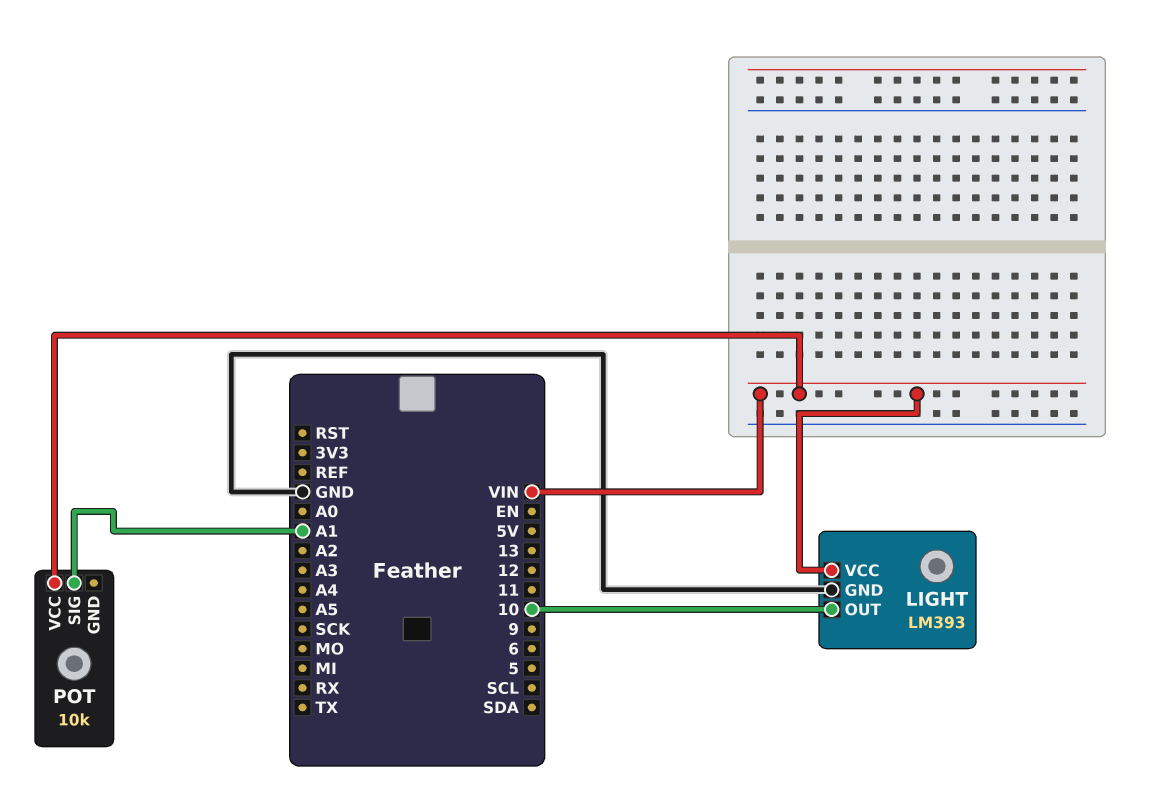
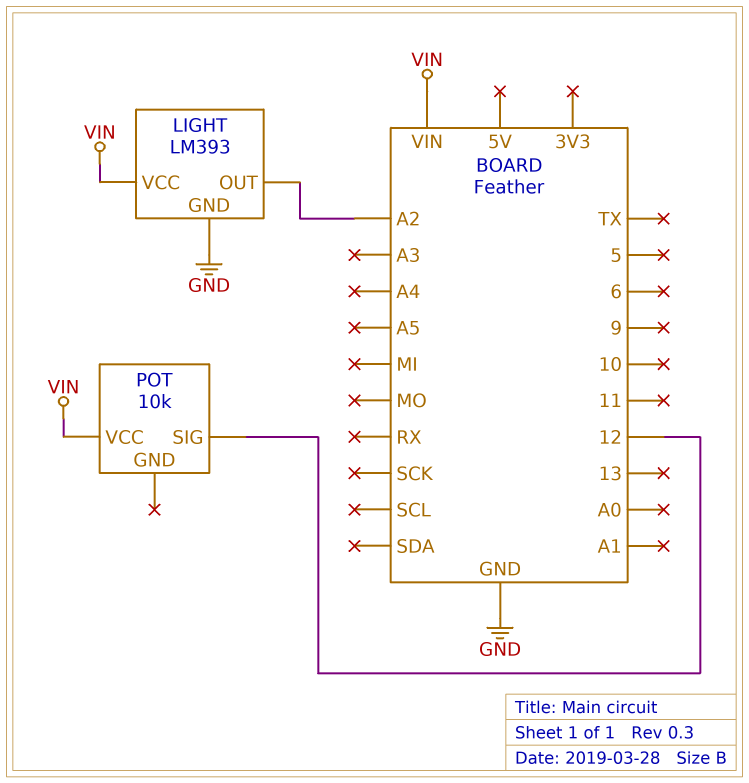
LIGHT pin OUT: 10 -> A2
POT pin SIG: A1 -> 12

